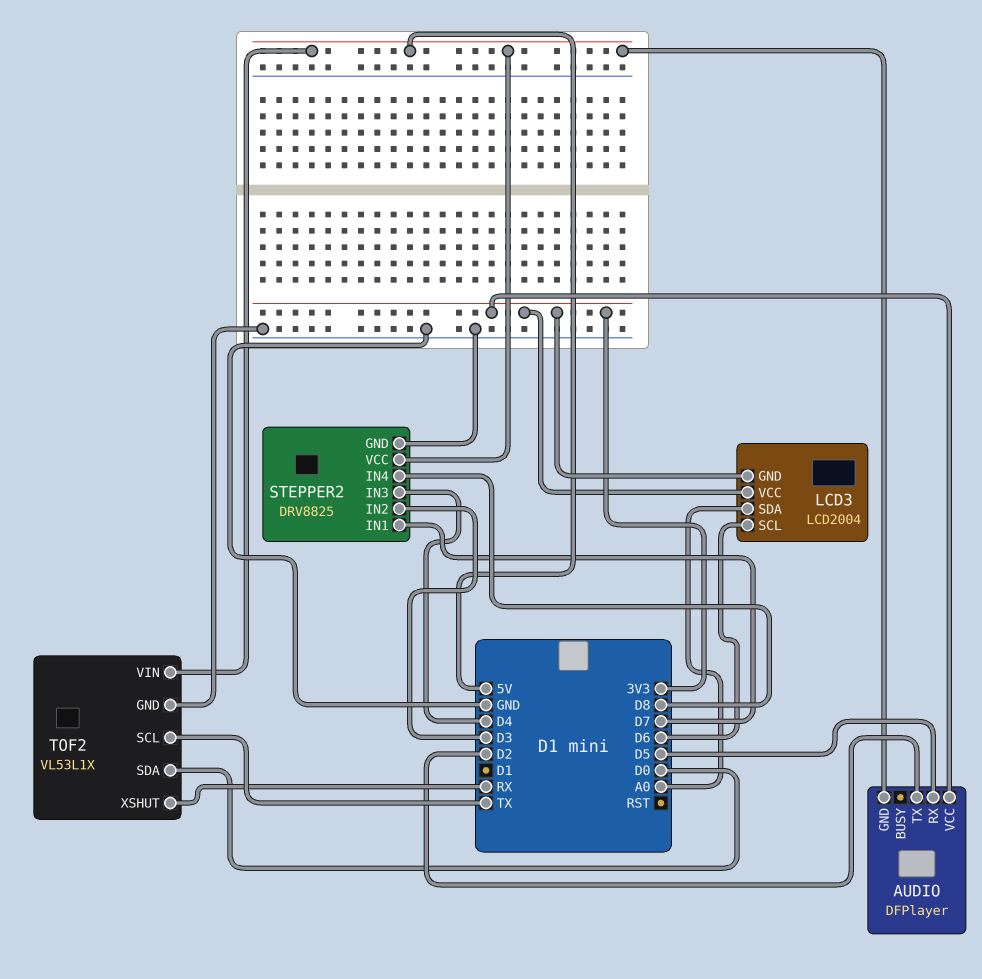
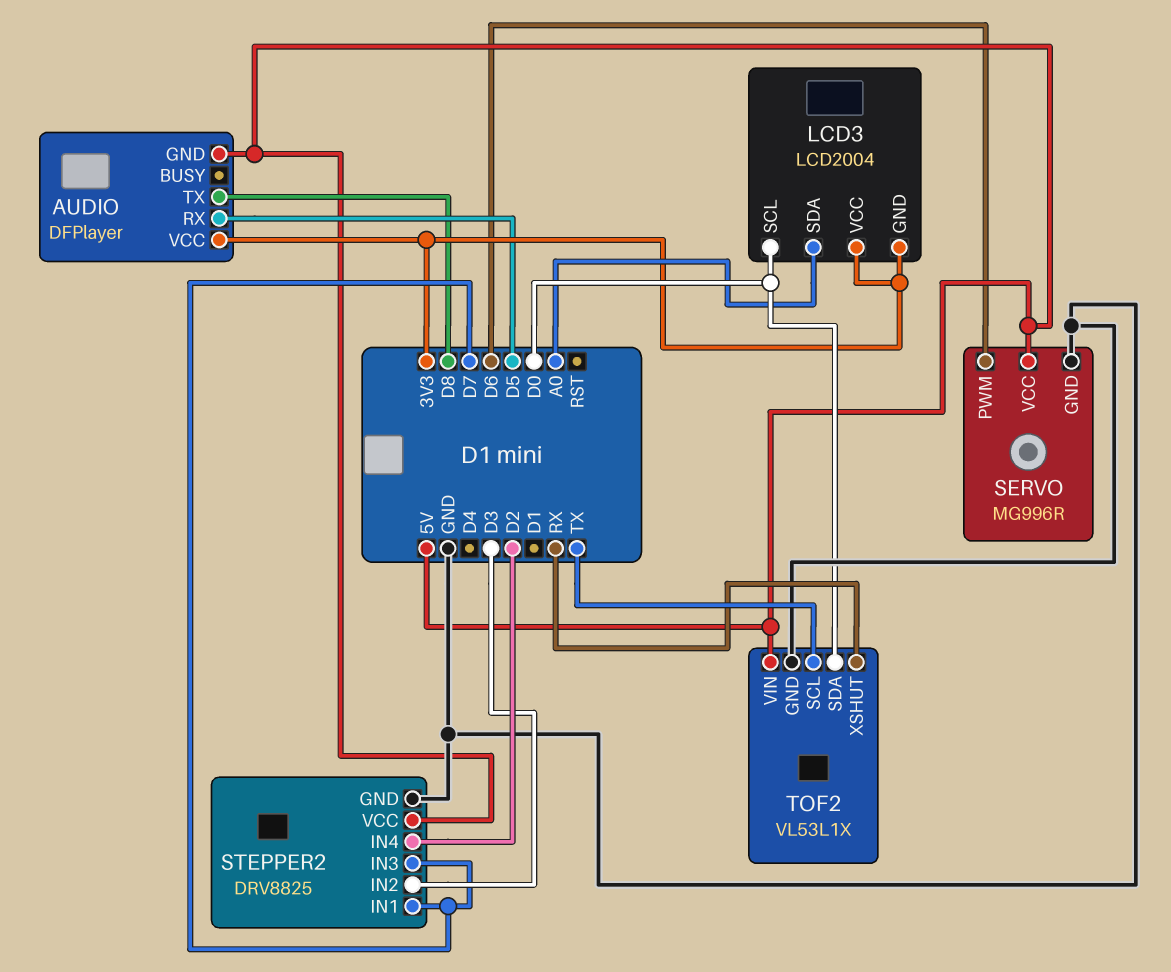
AUDIO pin TX: D2 -> D8
LCD3 pin SCL: D6 -> D0
SERVO: none -> MG996R
SERVO pin GND: none -> GND
SERVO pin PWM: none -> D6
SERVO pin VCC: none -> 5V
STEPPER2 pin IN3: D4 -> D7
STEPPER2 pin IN4: D8 -> D2

